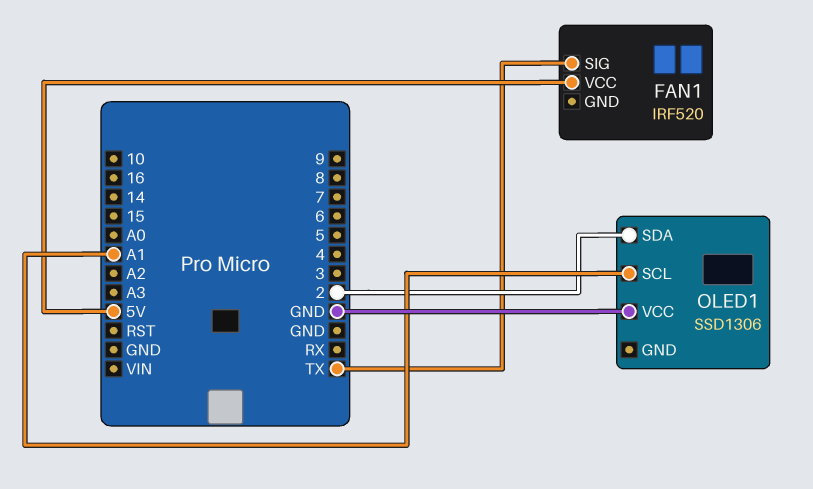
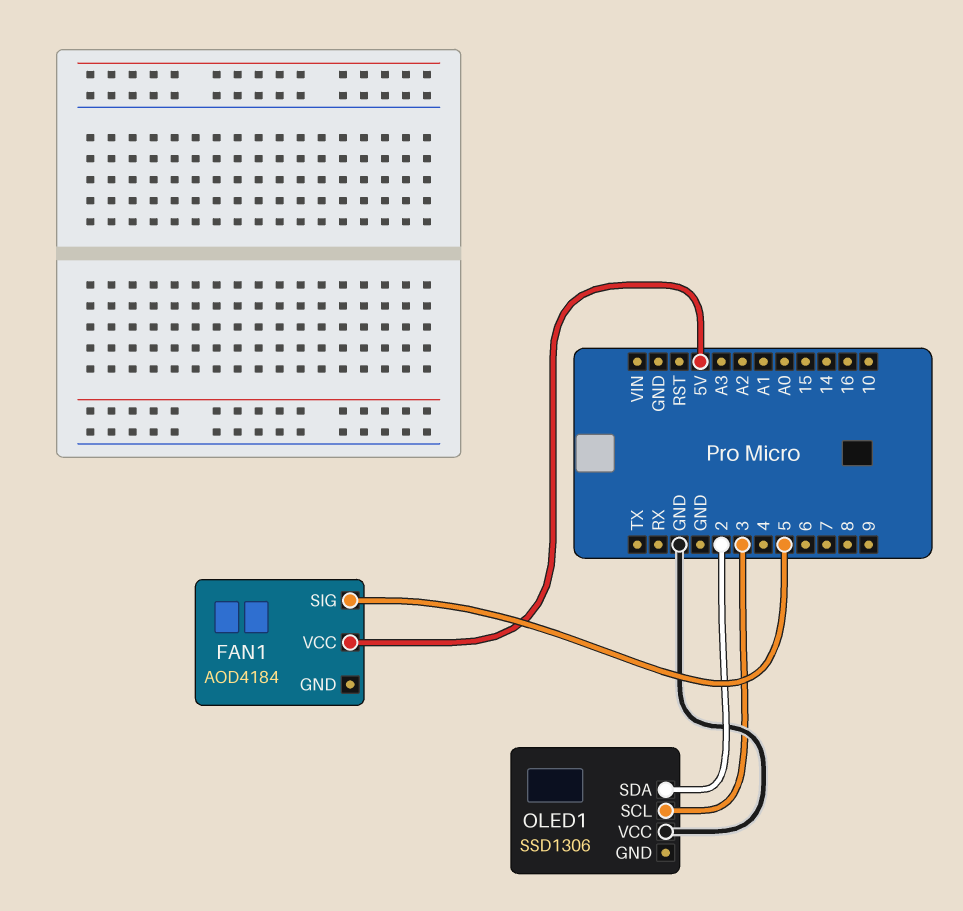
FAN1: IRF520 -> AOD4184
FAN1 pin SIG: TX -> 5
OLED1 pin SCL: A1 -> 3

